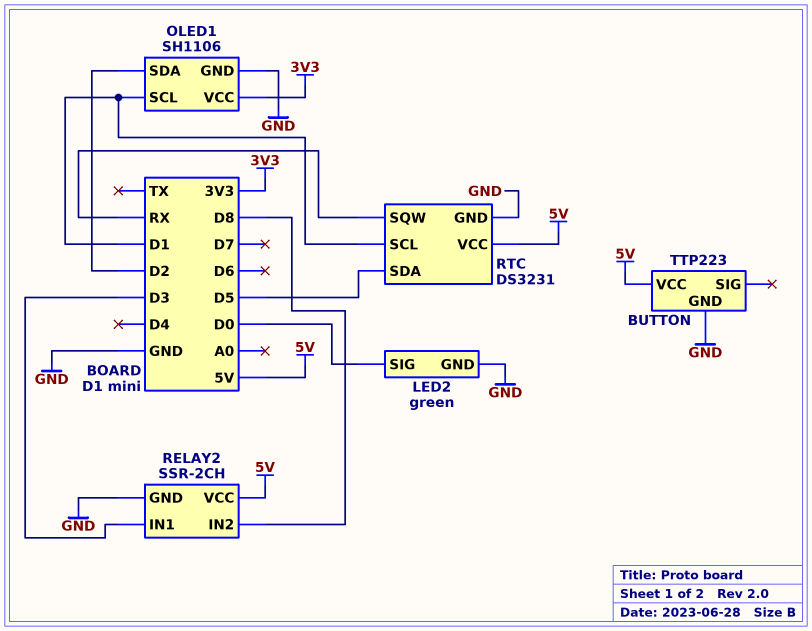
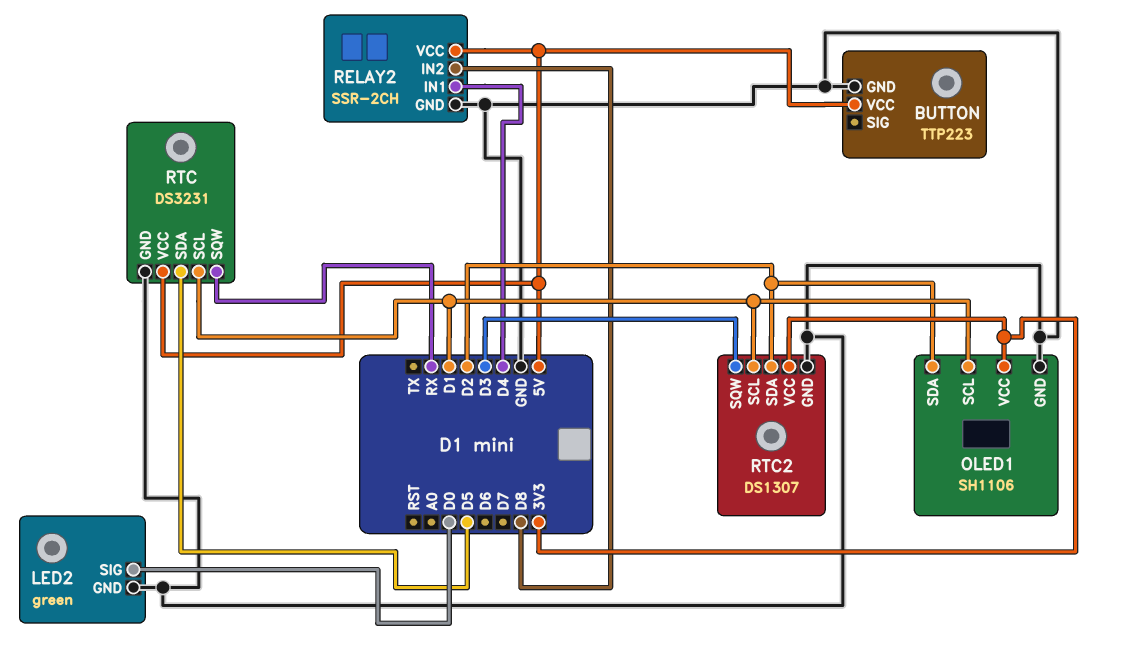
RELAY2 pin IN1: D3 -> D4
RTC2: none -> DS1307
RTC2 pin GND: none -> GND
RTC2 pin SCL: none -> D1
RTC2 pin SDA: none -> D2
RTC2 pin SQW: none -> D3
RTC2 pin VCC: none -> 3V3

